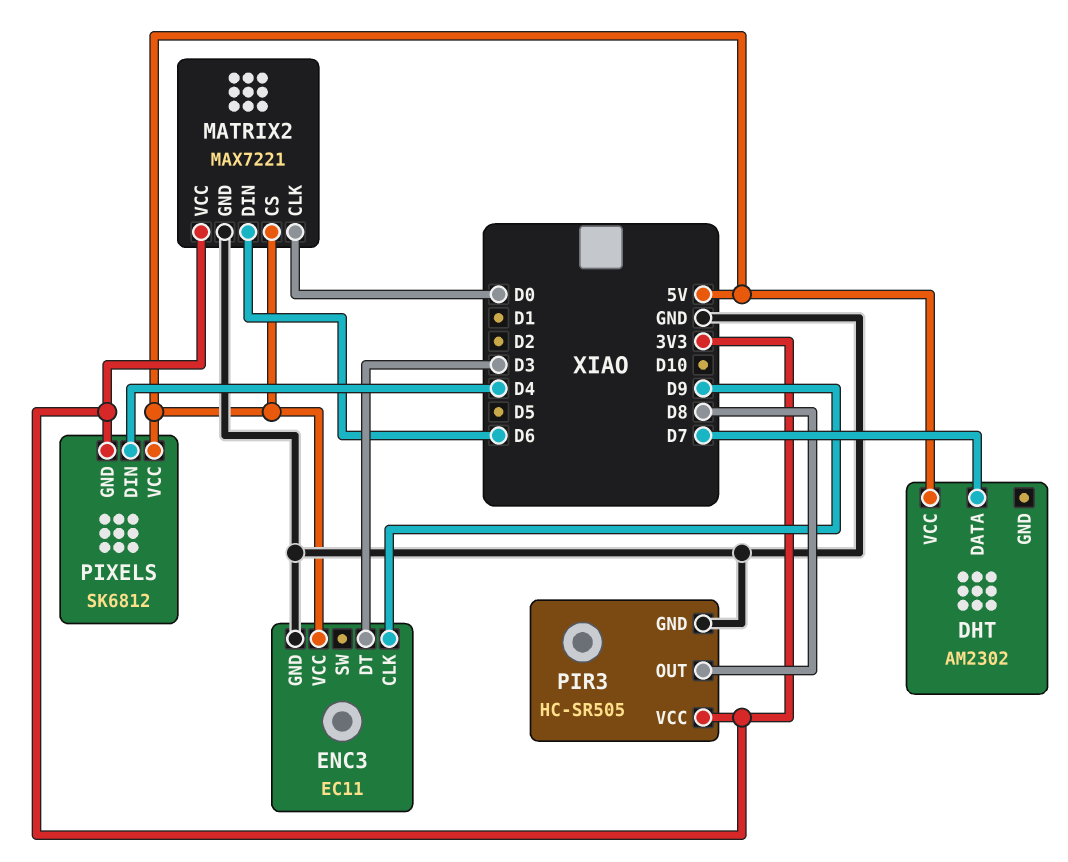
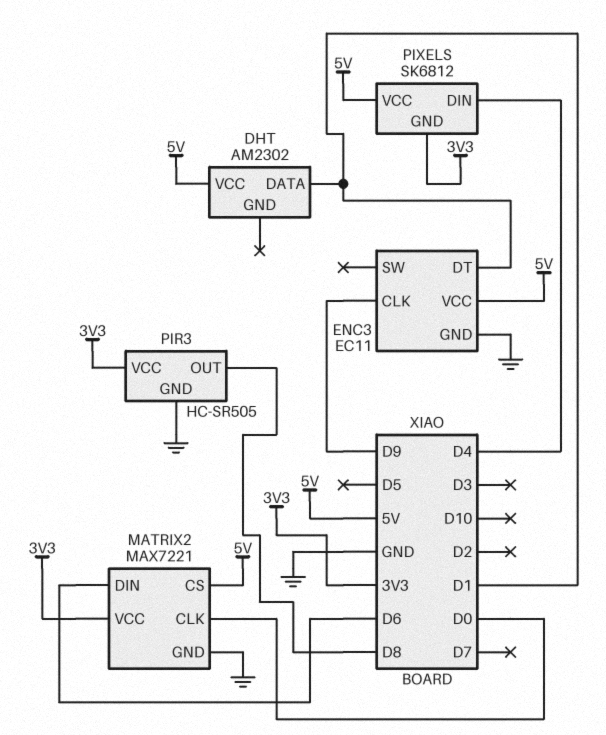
DHT pin DATA: D7 -> D1
ENC3 pin DT: D3 -> D1

